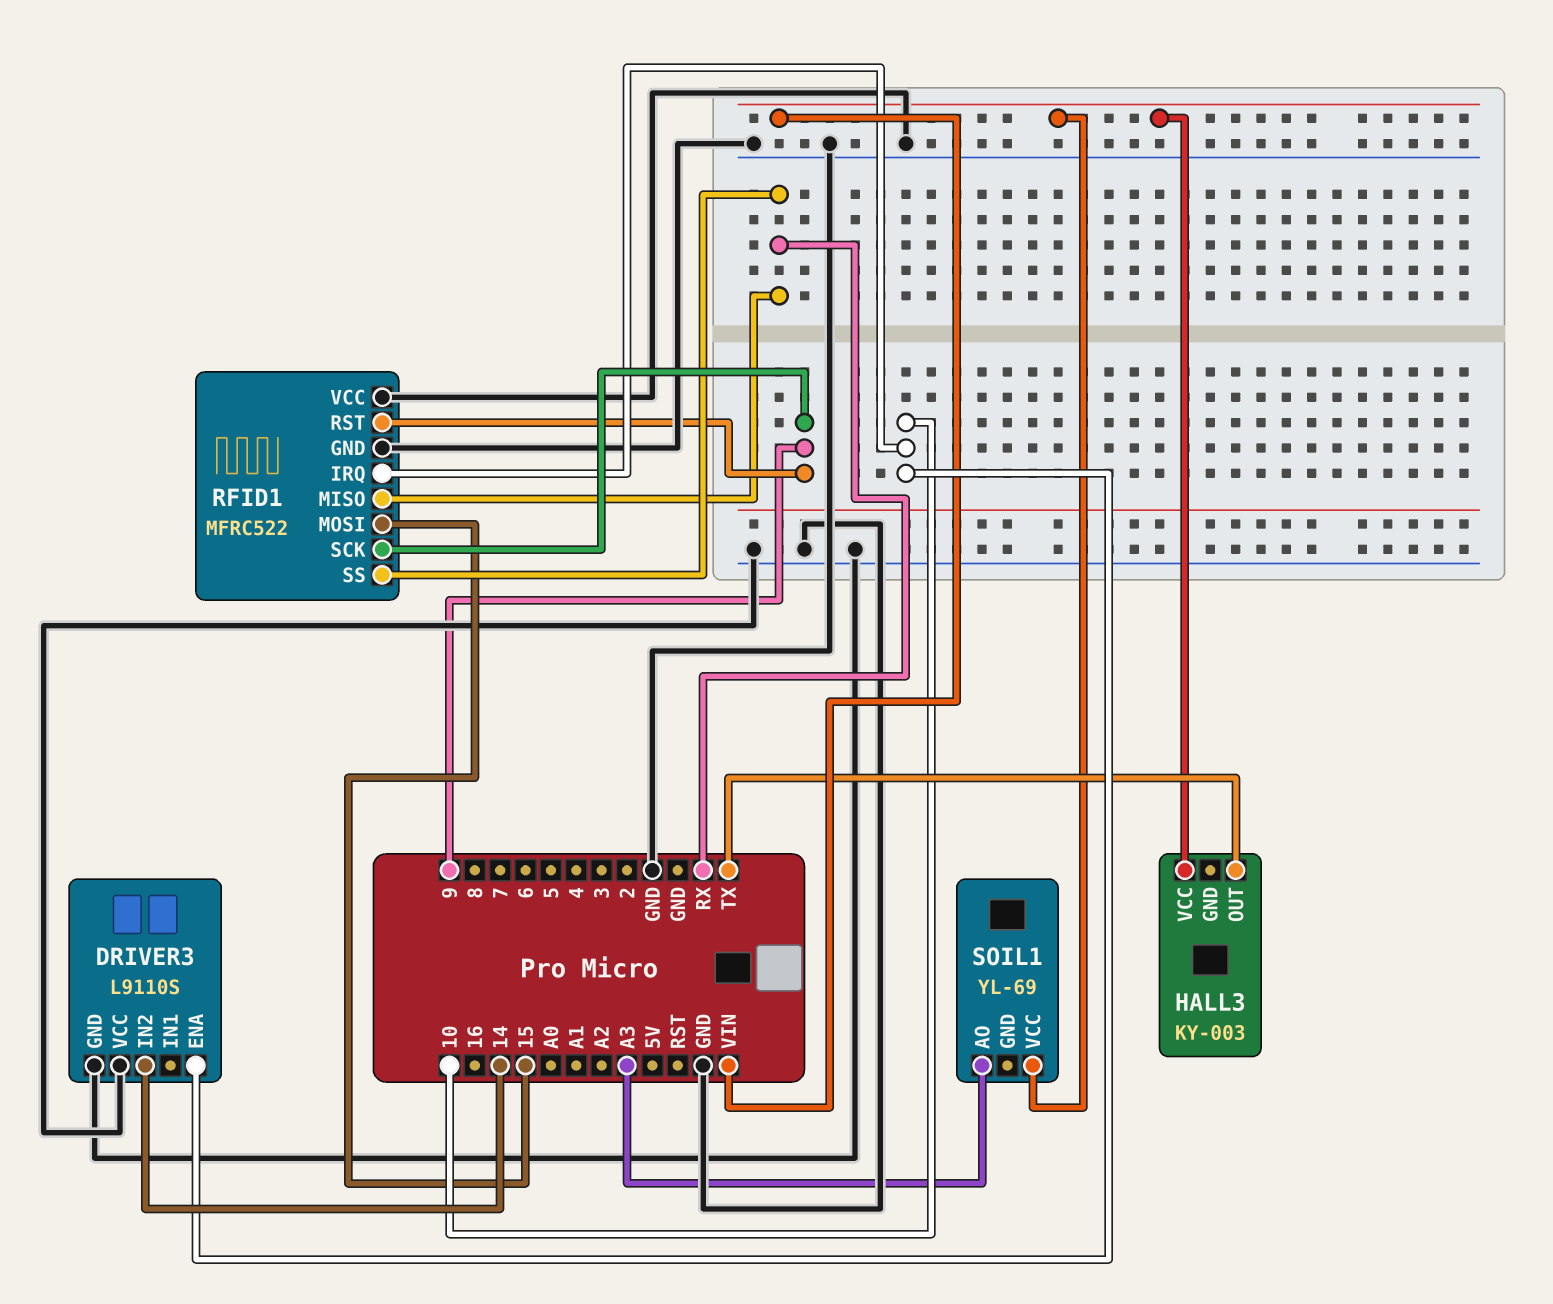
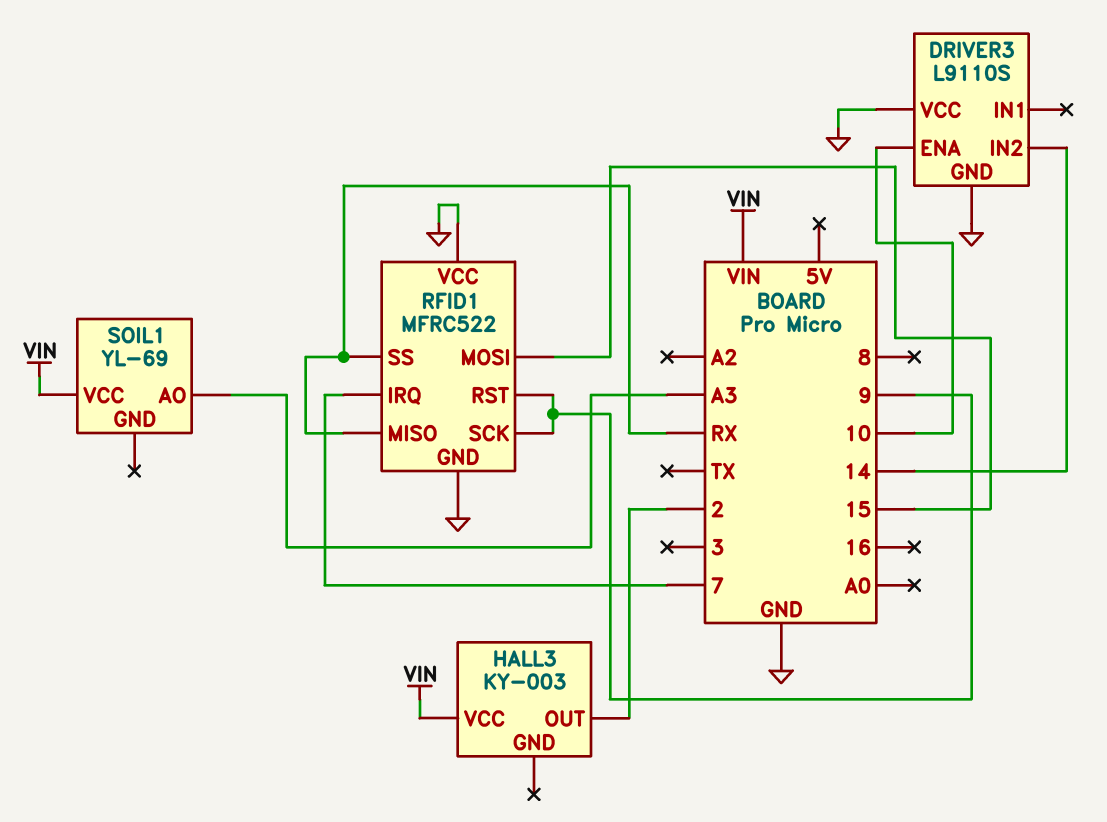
HALL3 pin OUT: TX -> 2
RFID1 pin IRQ: 10 -> 7

